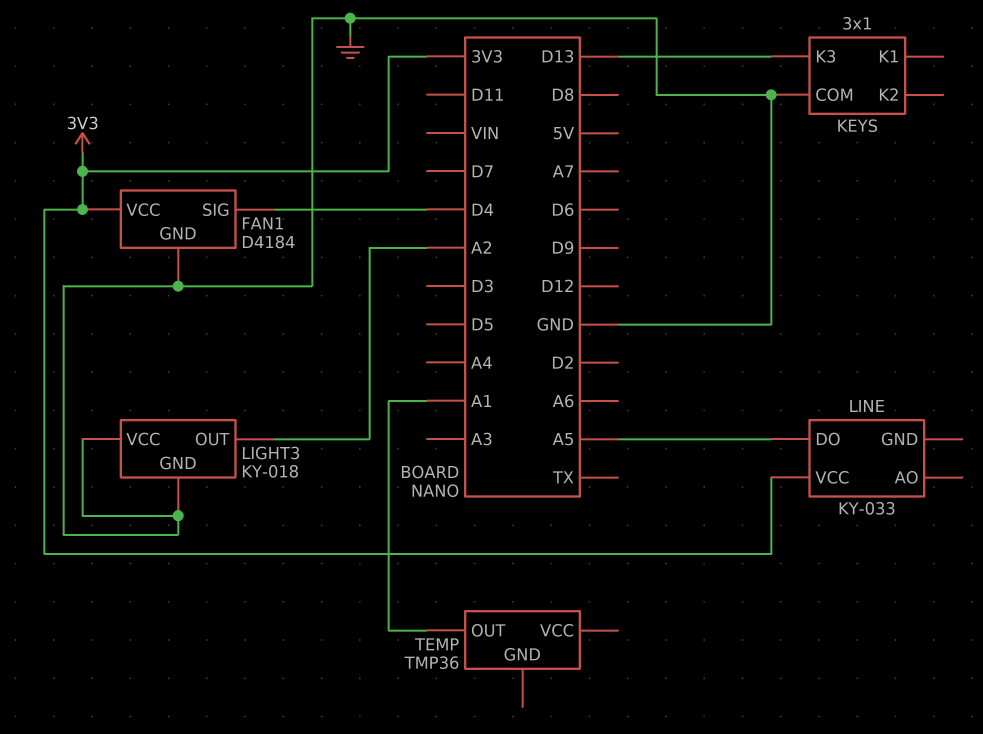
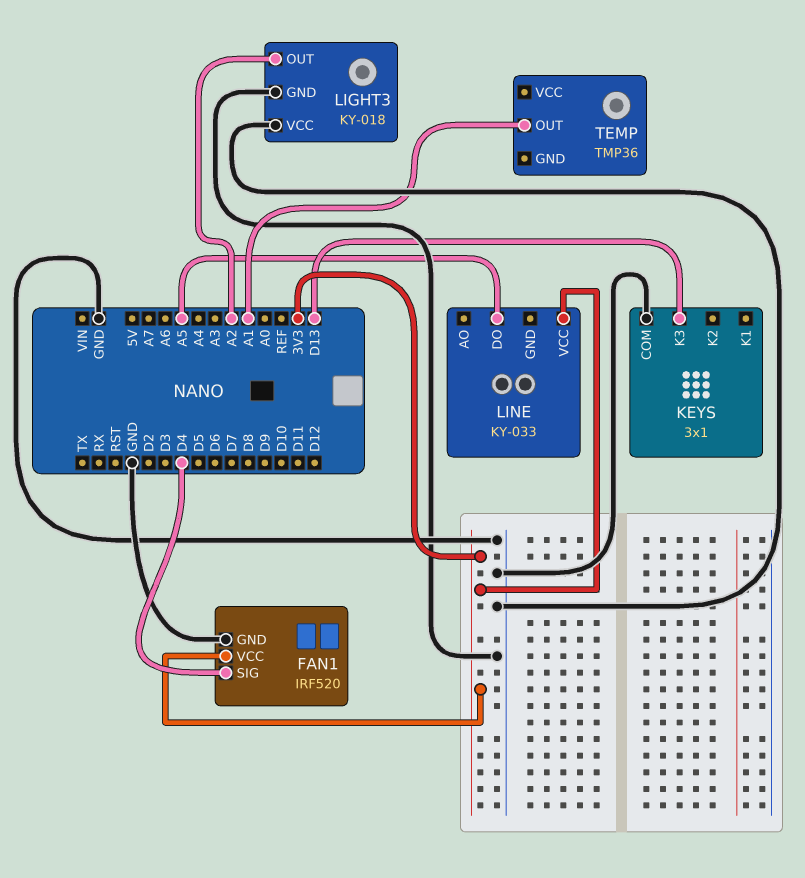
FAN1: D4184 -> IRF520

